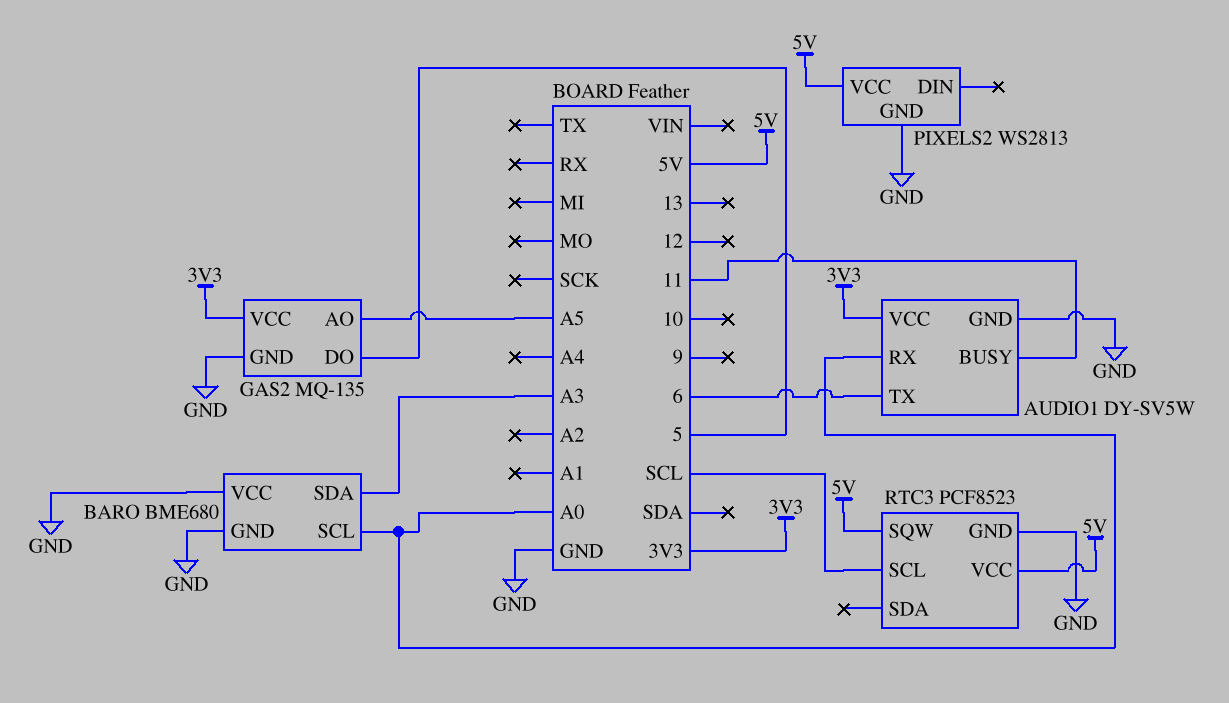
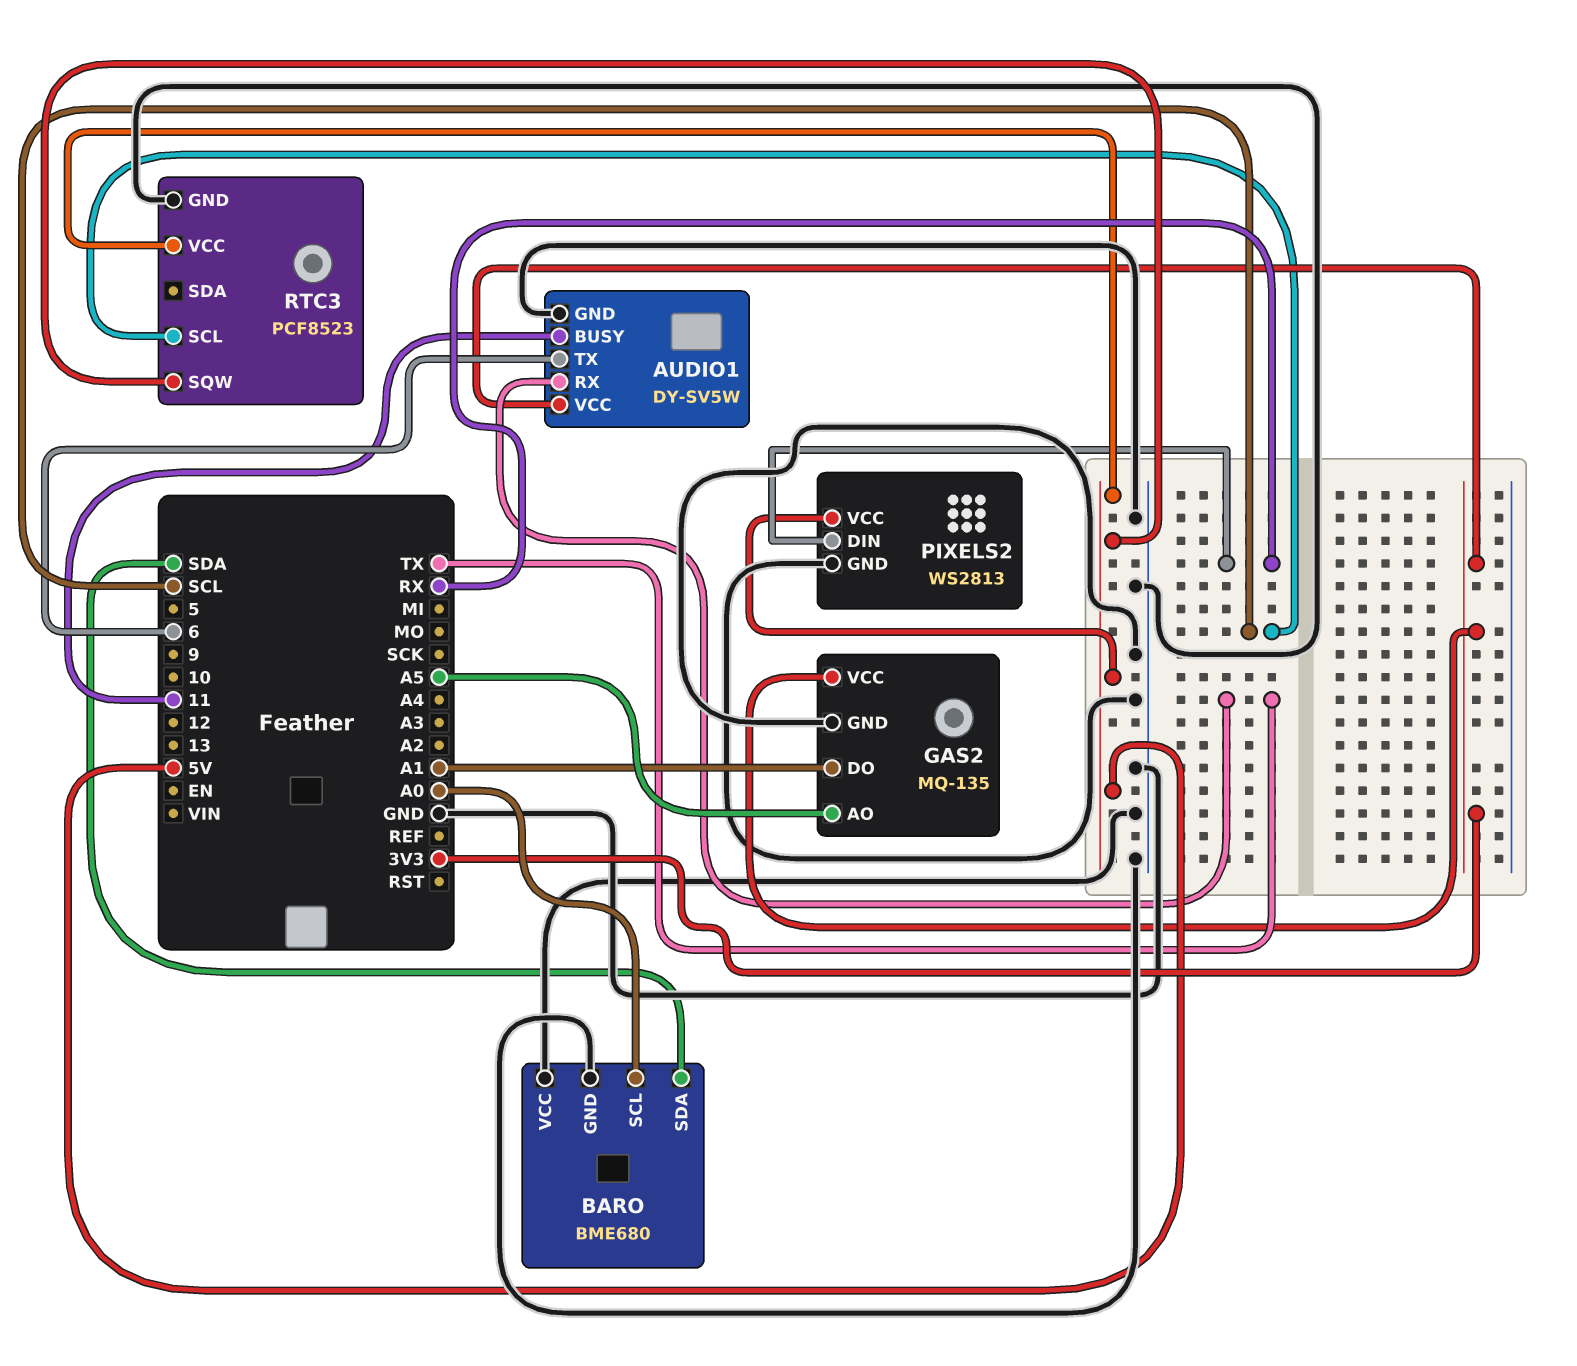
AUDIO1 pin RX: A0 -> TX
BARO pin SDA: A3 -> SDA
GAS2 pin DO: 5 -> A1
PIXELS2 pin DIN: none -> RX

